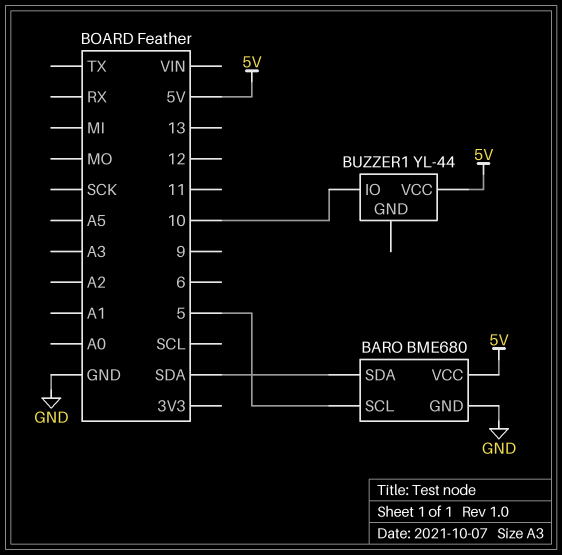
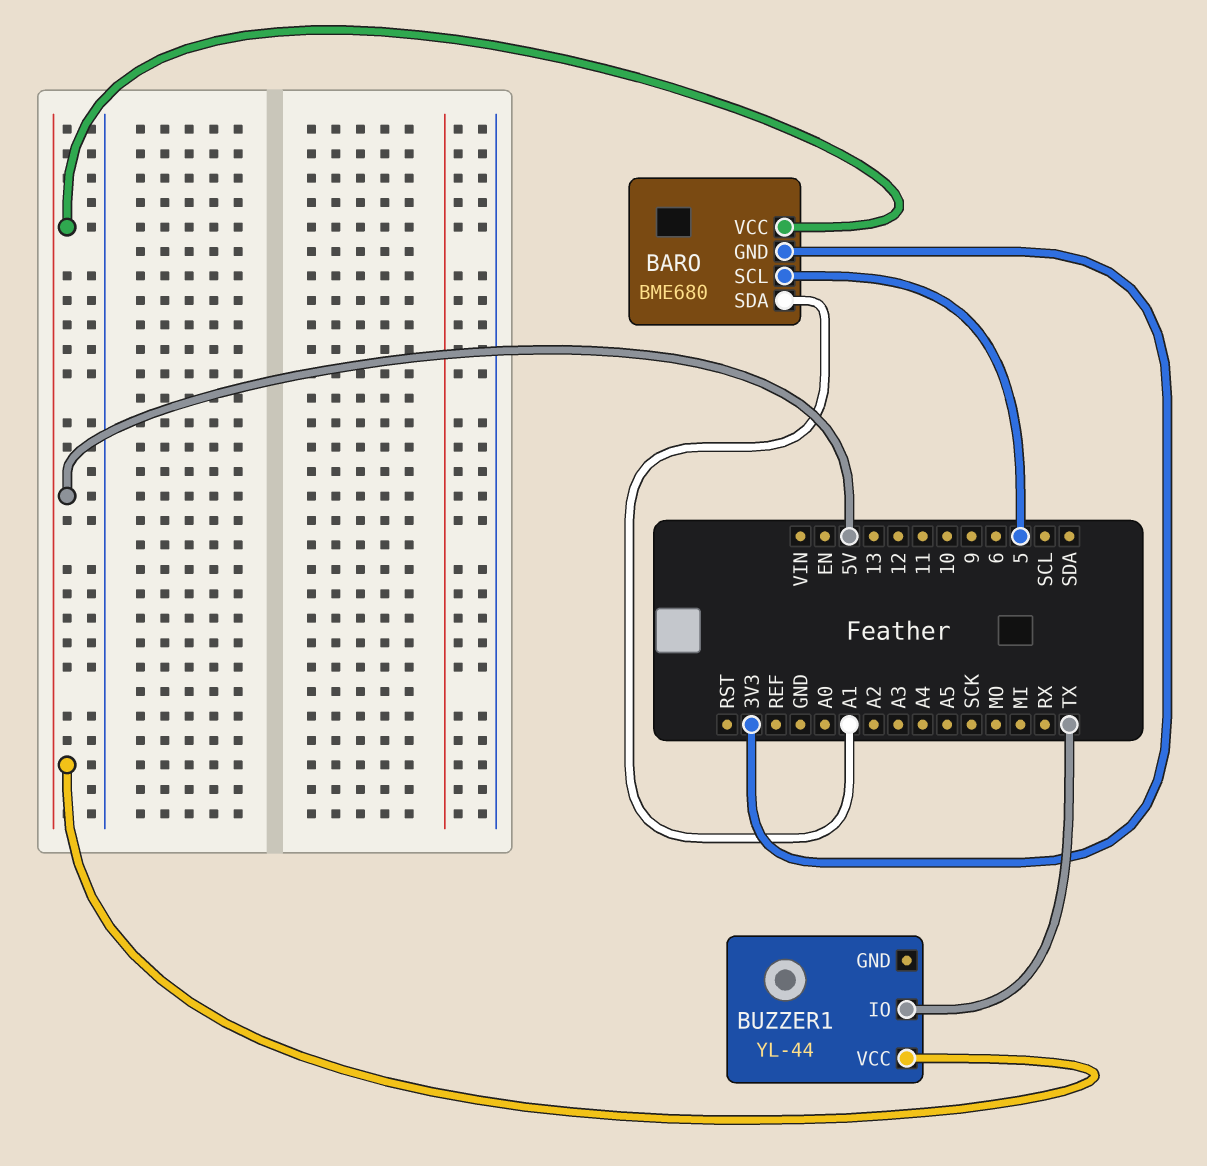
BARO pin GND: GND -> 3V3
BARO pin SDA: SDA -> A1
BUZZER1 pin IO: 10 -> TX

